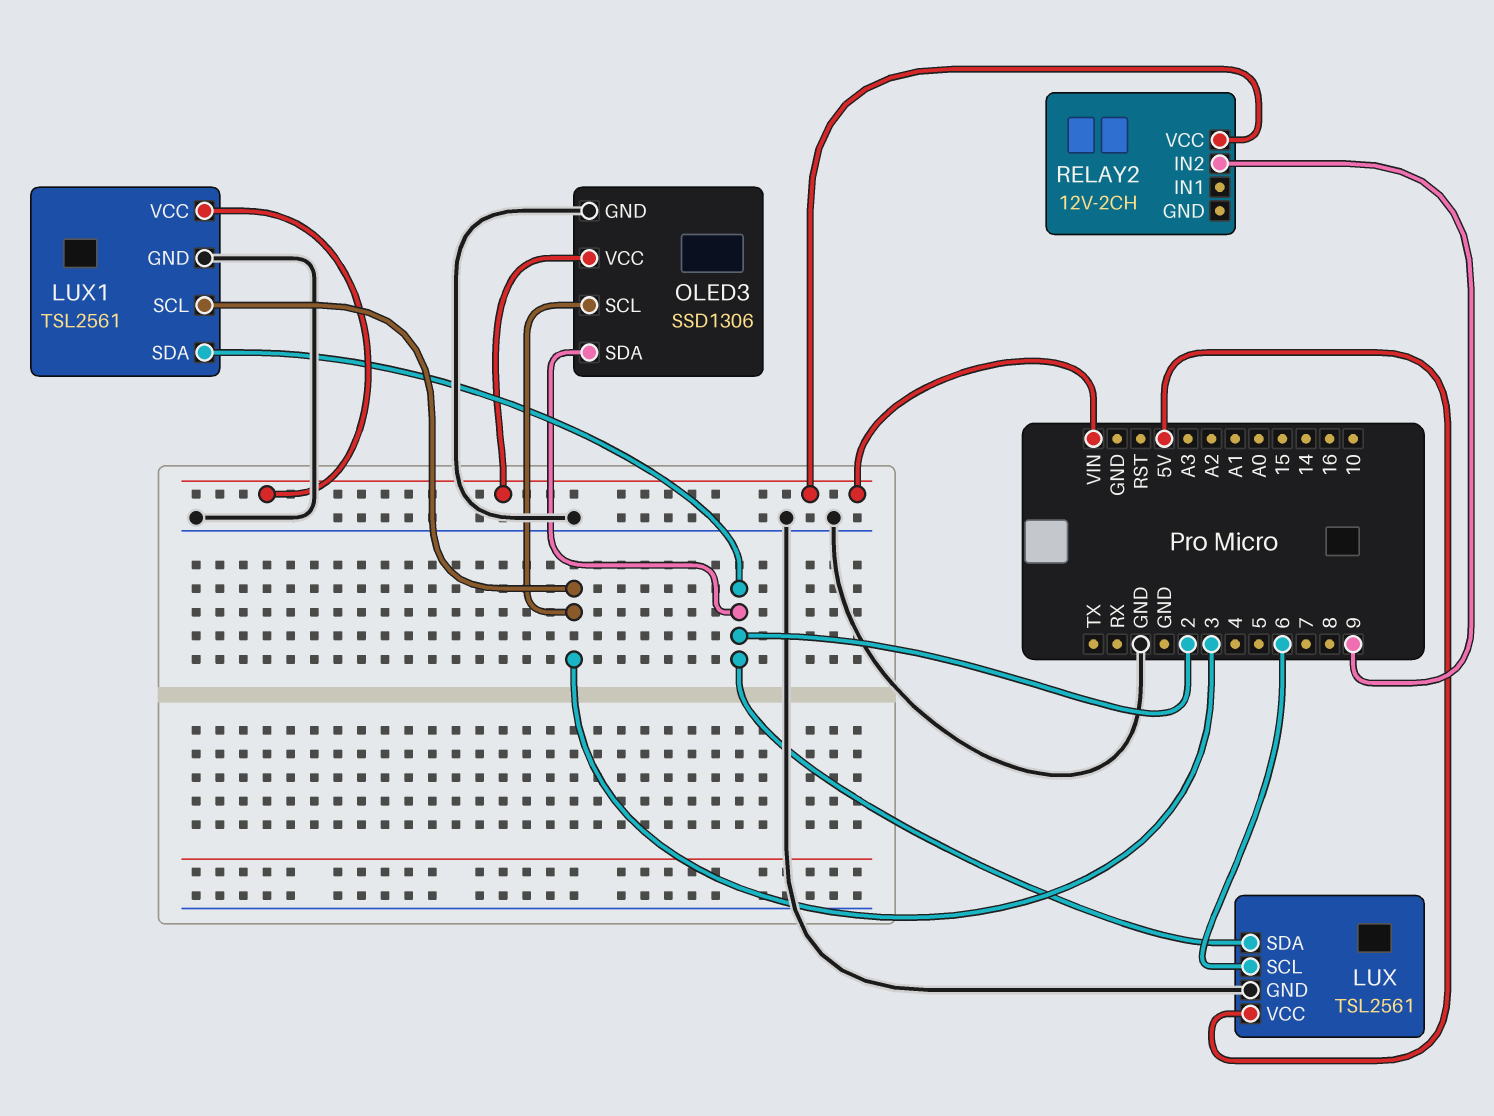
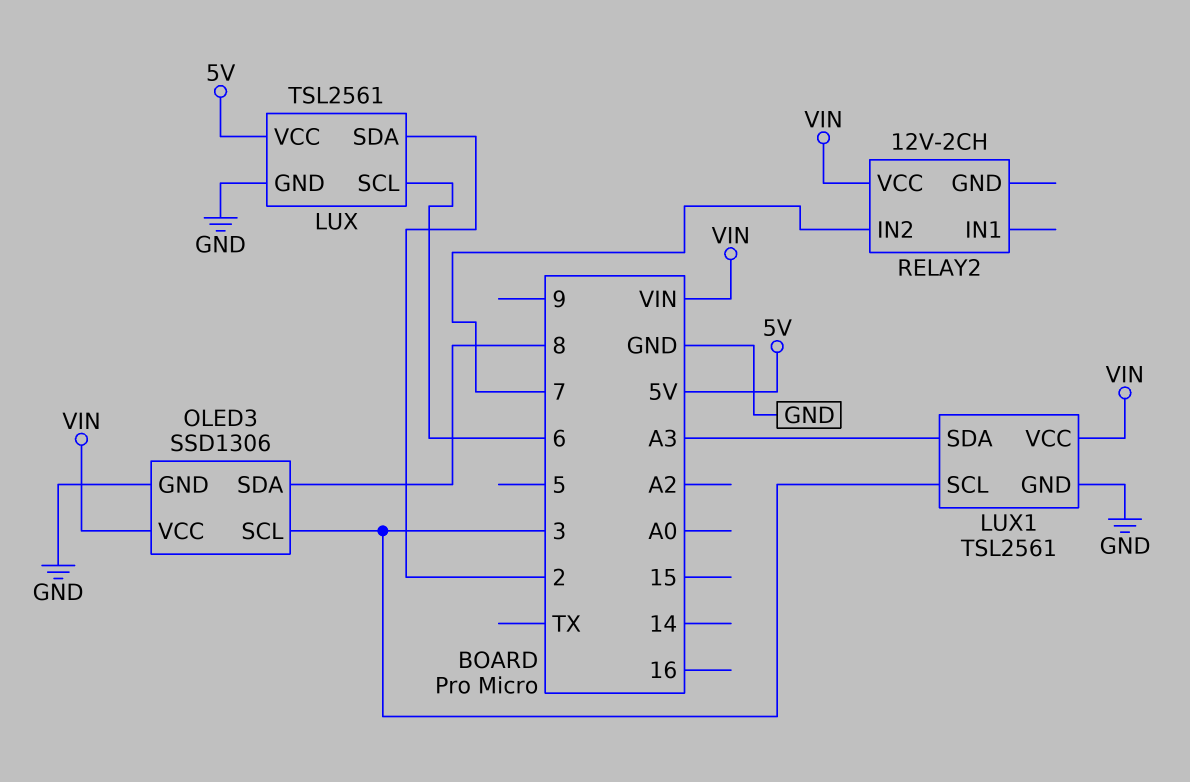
LUX1 pin SDA: 2 -> A3
OLED3 pin SDA: 2 -> 8
RELAY2 pin IN2: 9 -> 7

